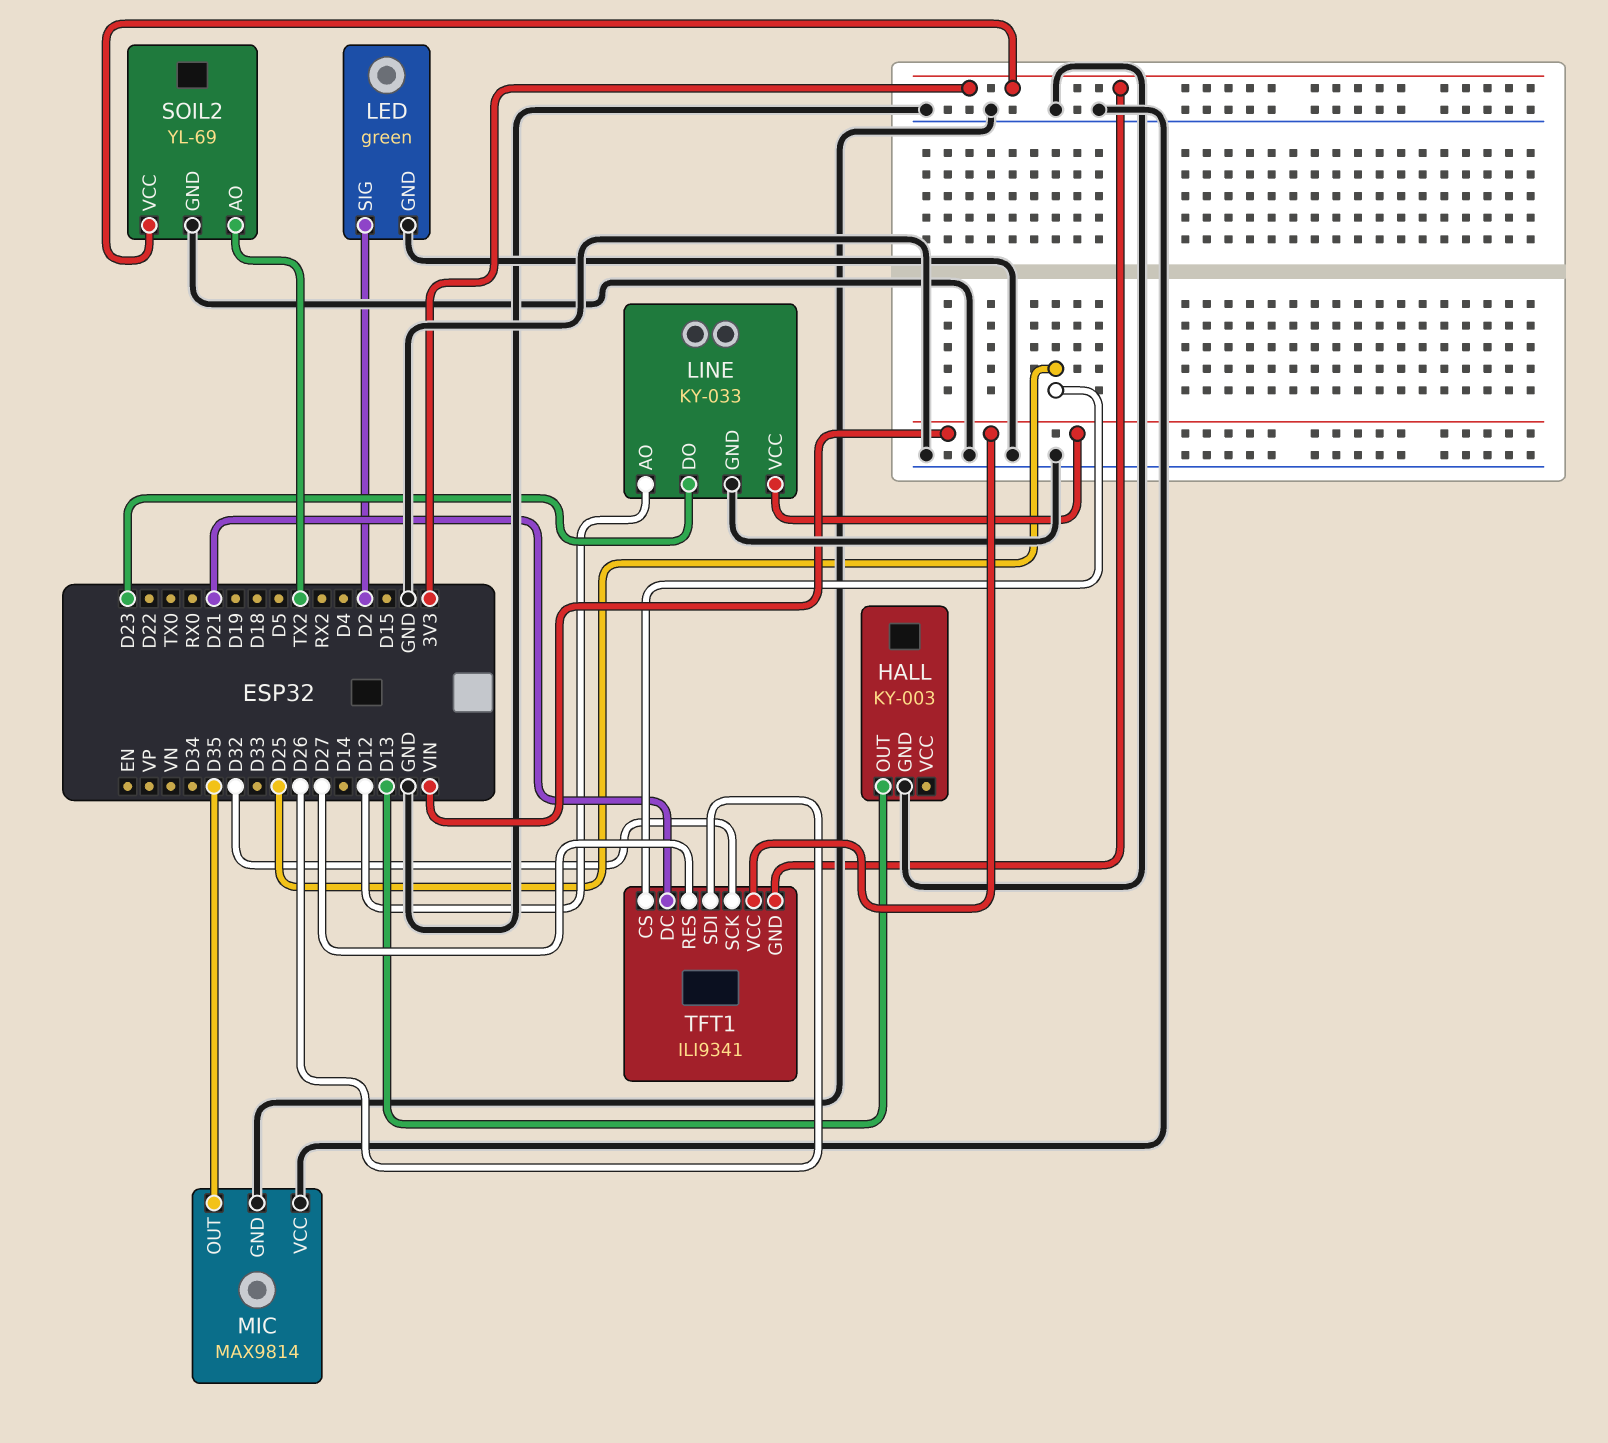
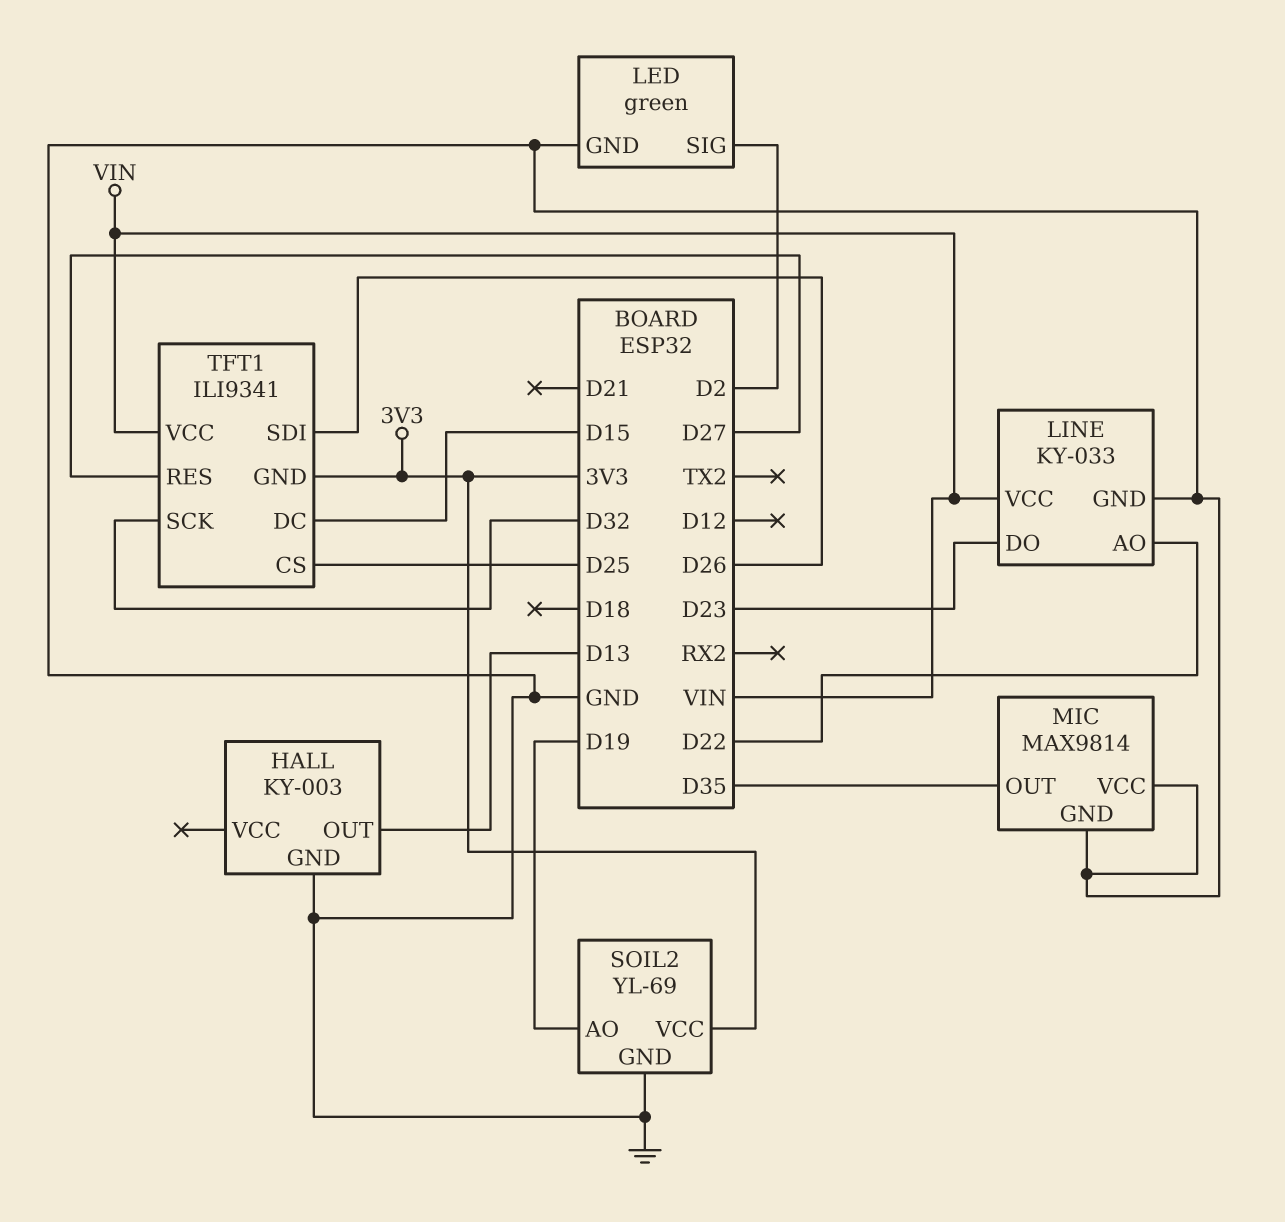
LINE pin AO: D12 -> D22
SOIL2 pin AO: TX2 -> D19
TFT1 pin DC: D21 -> D15

